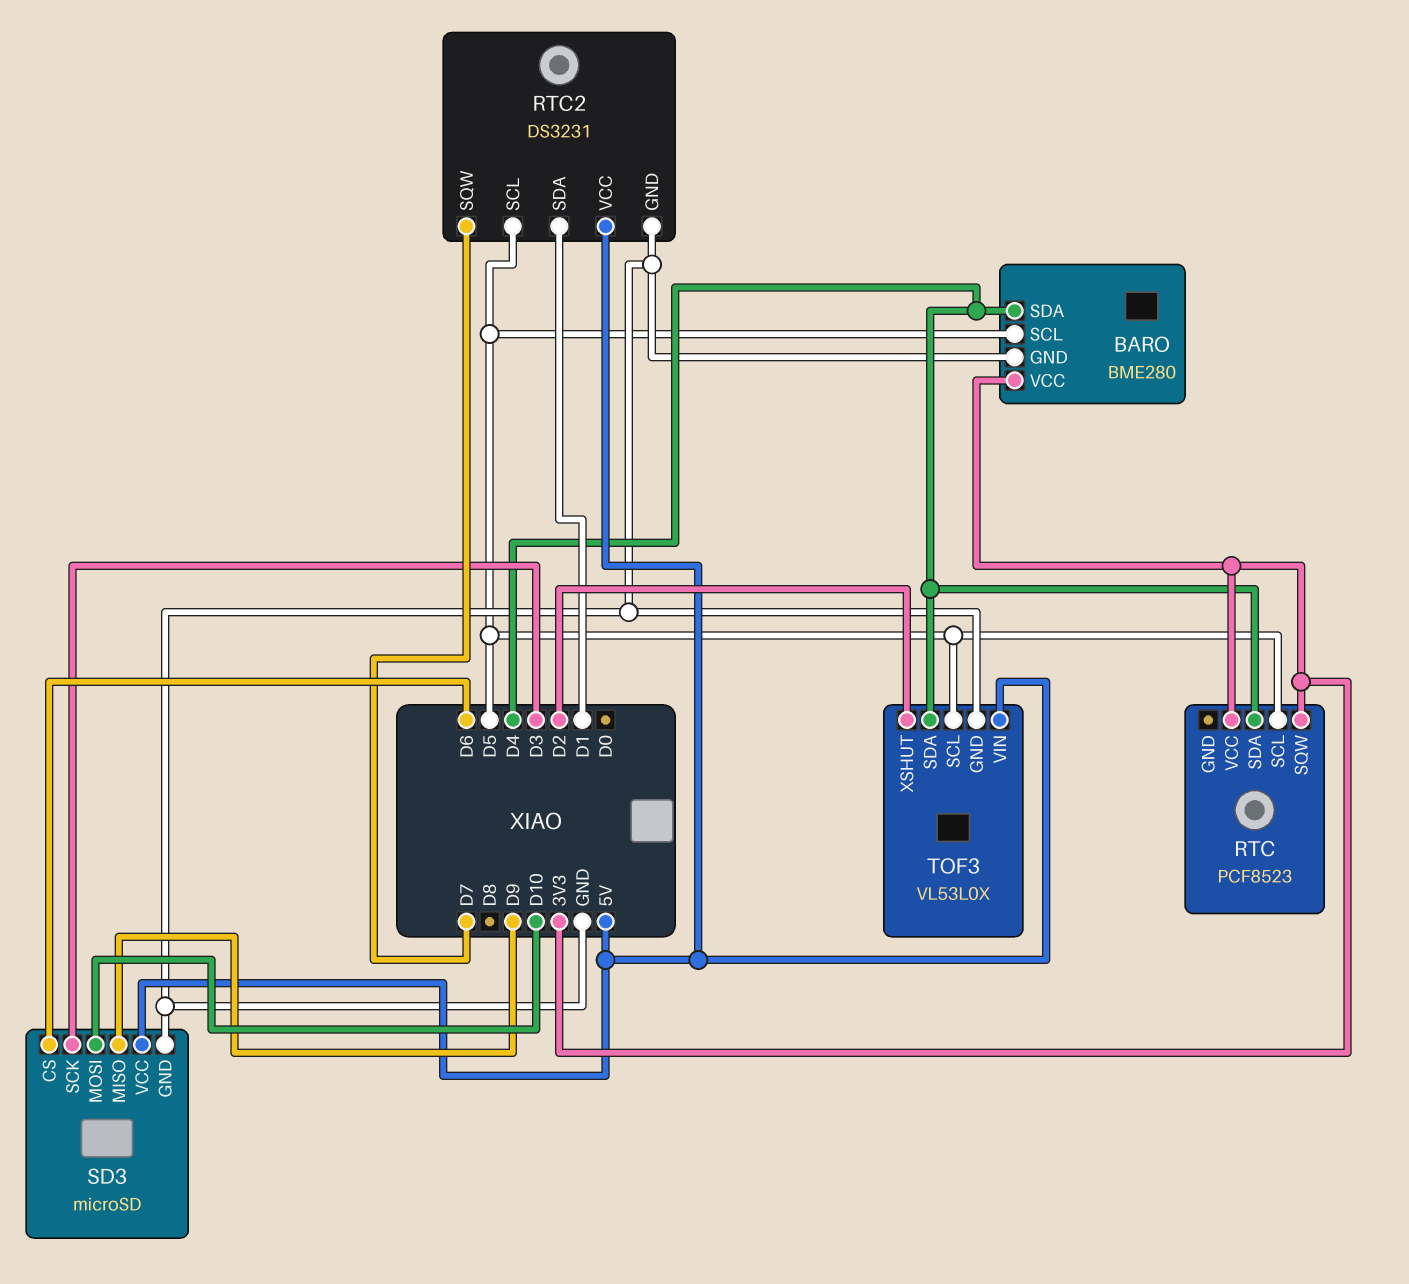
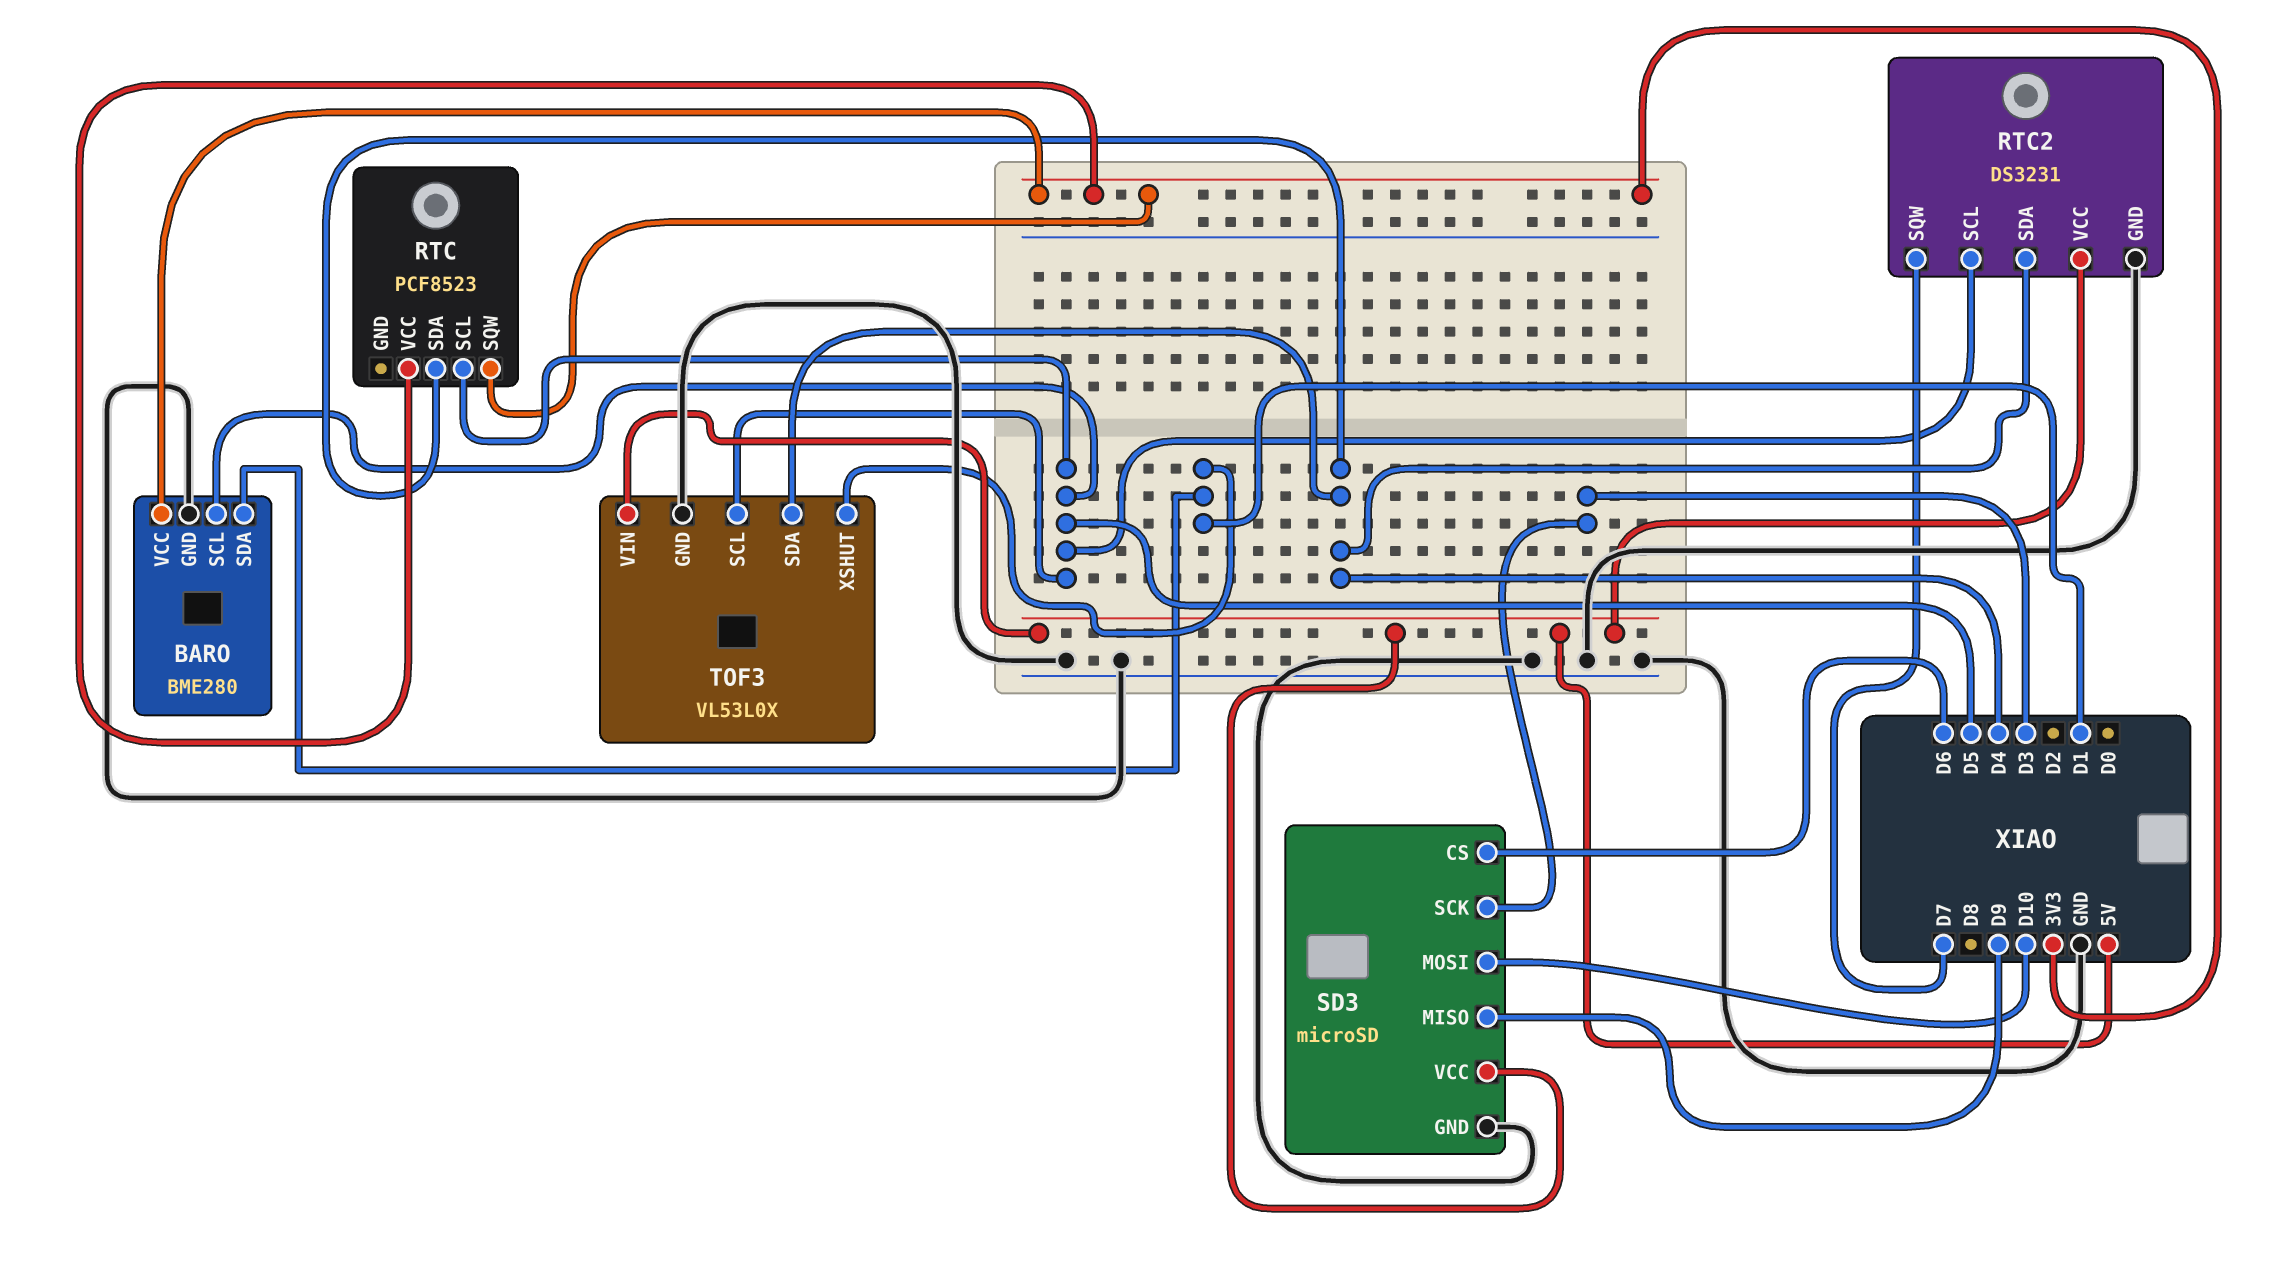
BARO pin SDA: D4 -> D1
RTC2 pin SDA: D1 -> D4
TOF3 pin XSHUT: D2 -> D1

